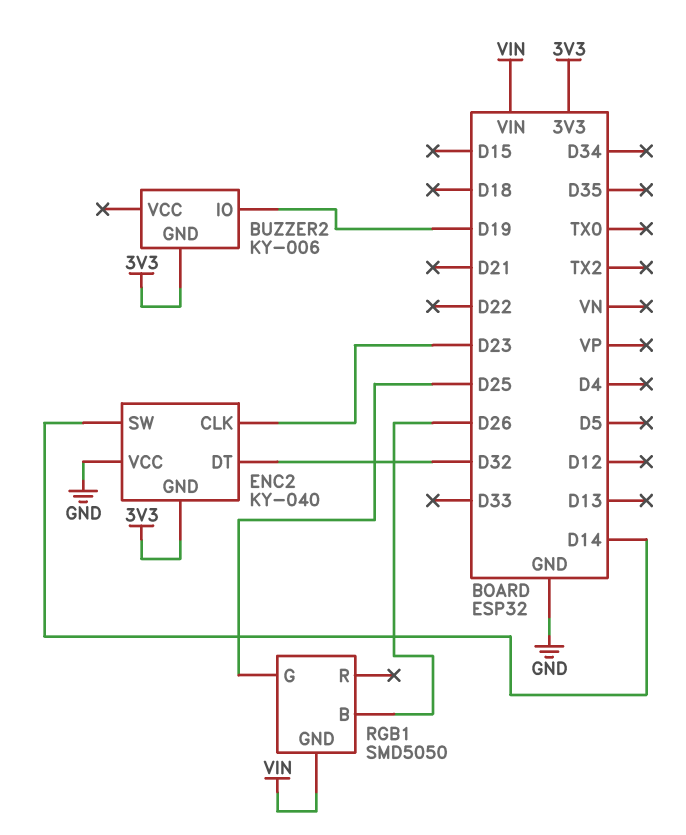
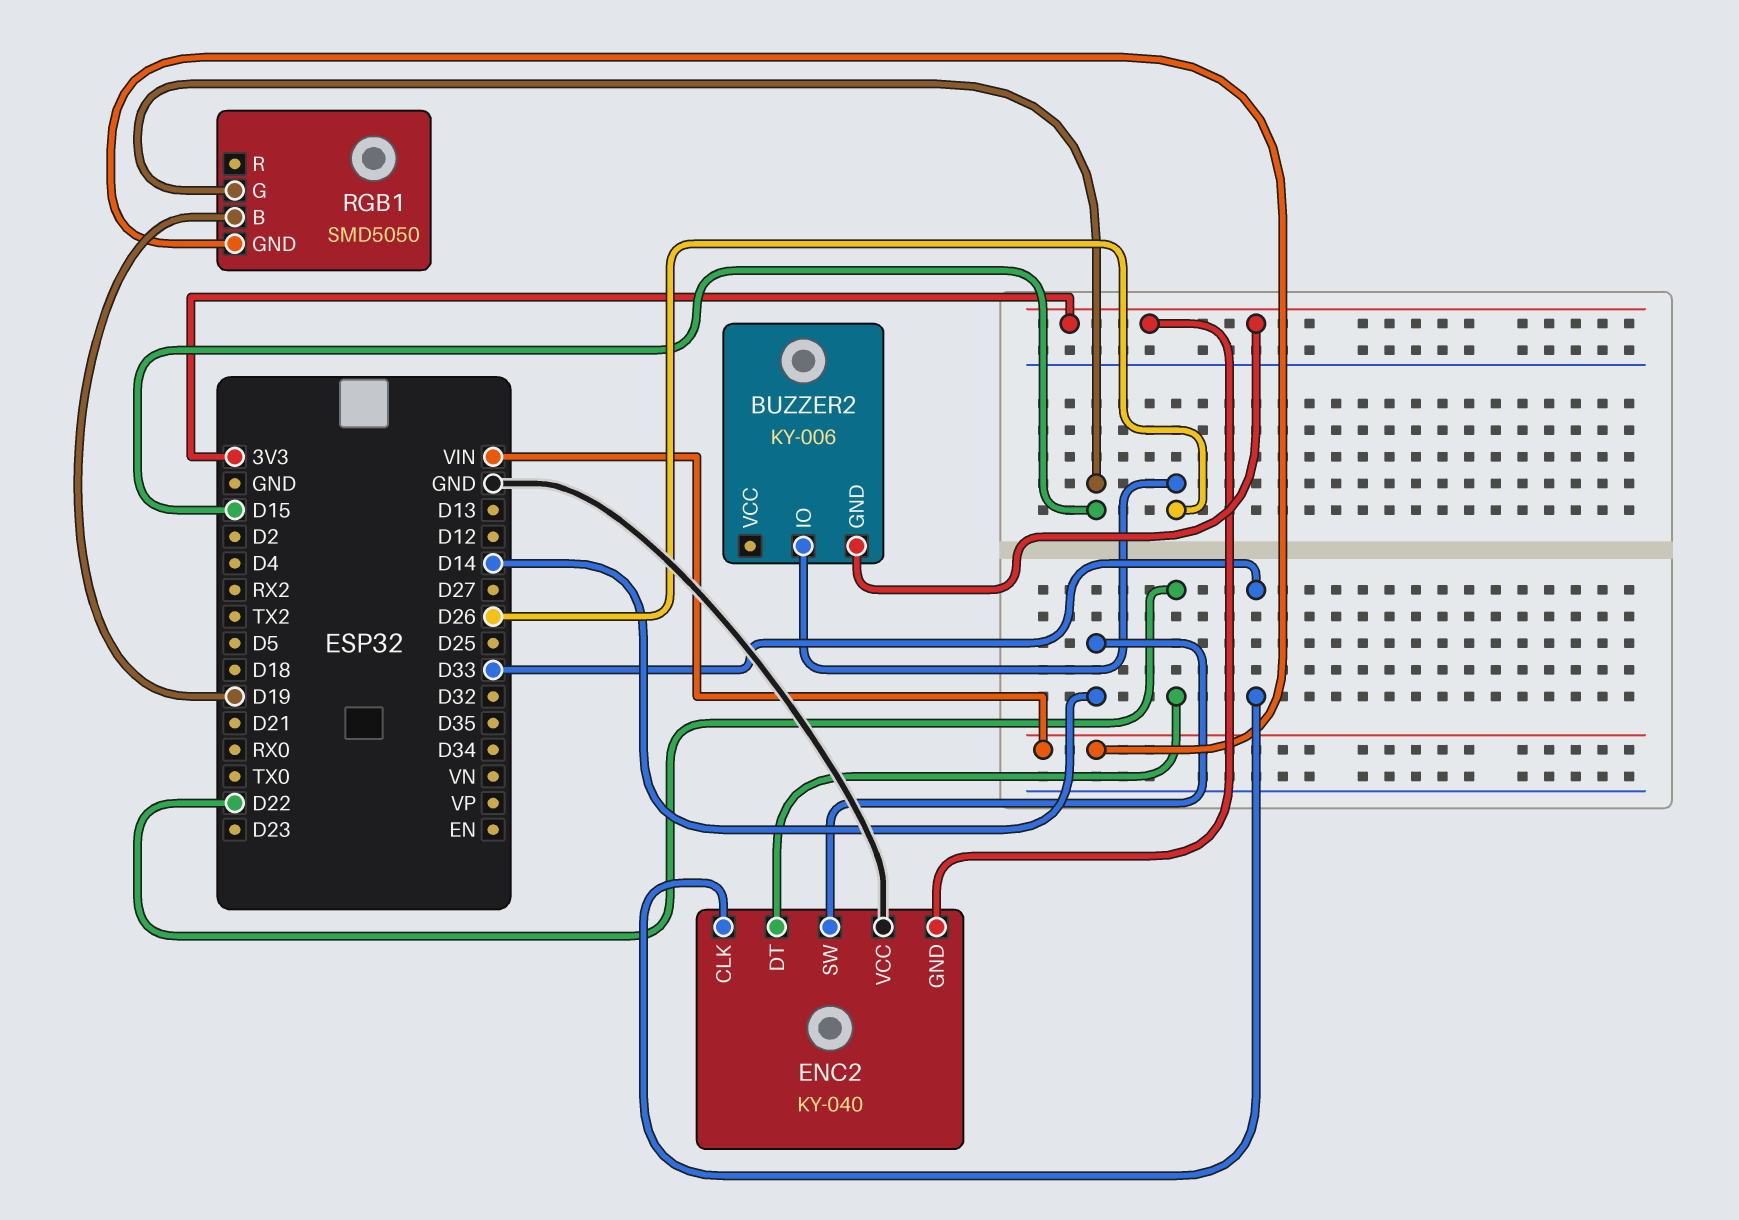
BUZZER2 pin IO: D19 -> D26
ENC2 pin CLK: D23 -> D33
ENC2 pin DT: D32 -> D22
RGB1 pin B: D26 -> D19
RGB1 pin G: D25 -> D15

